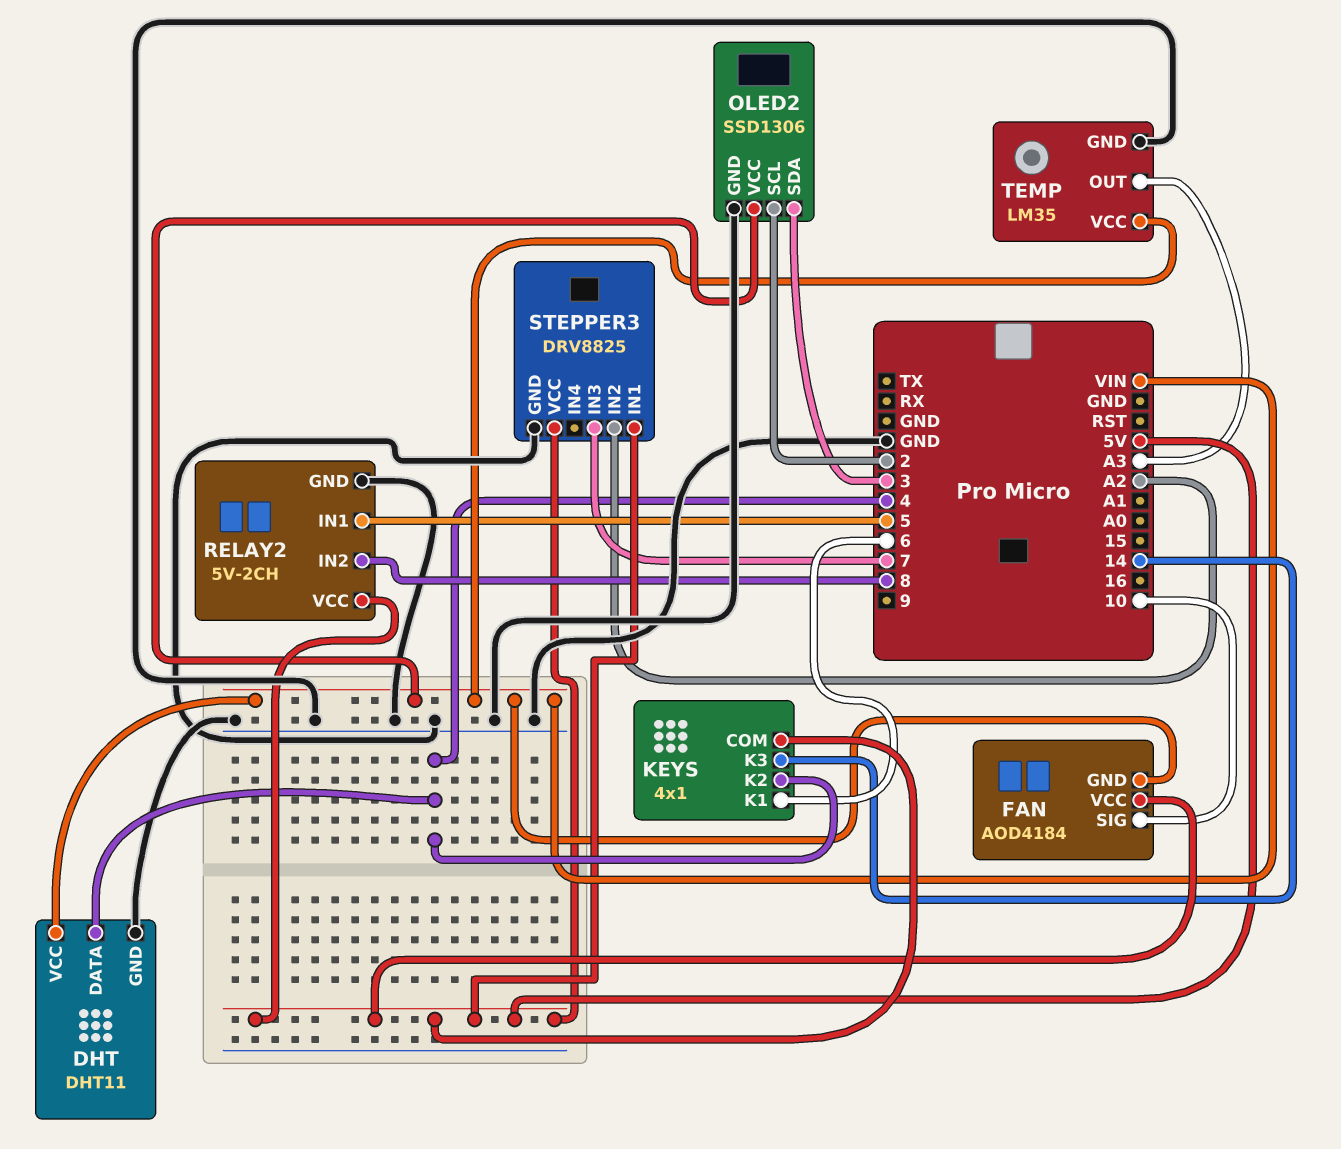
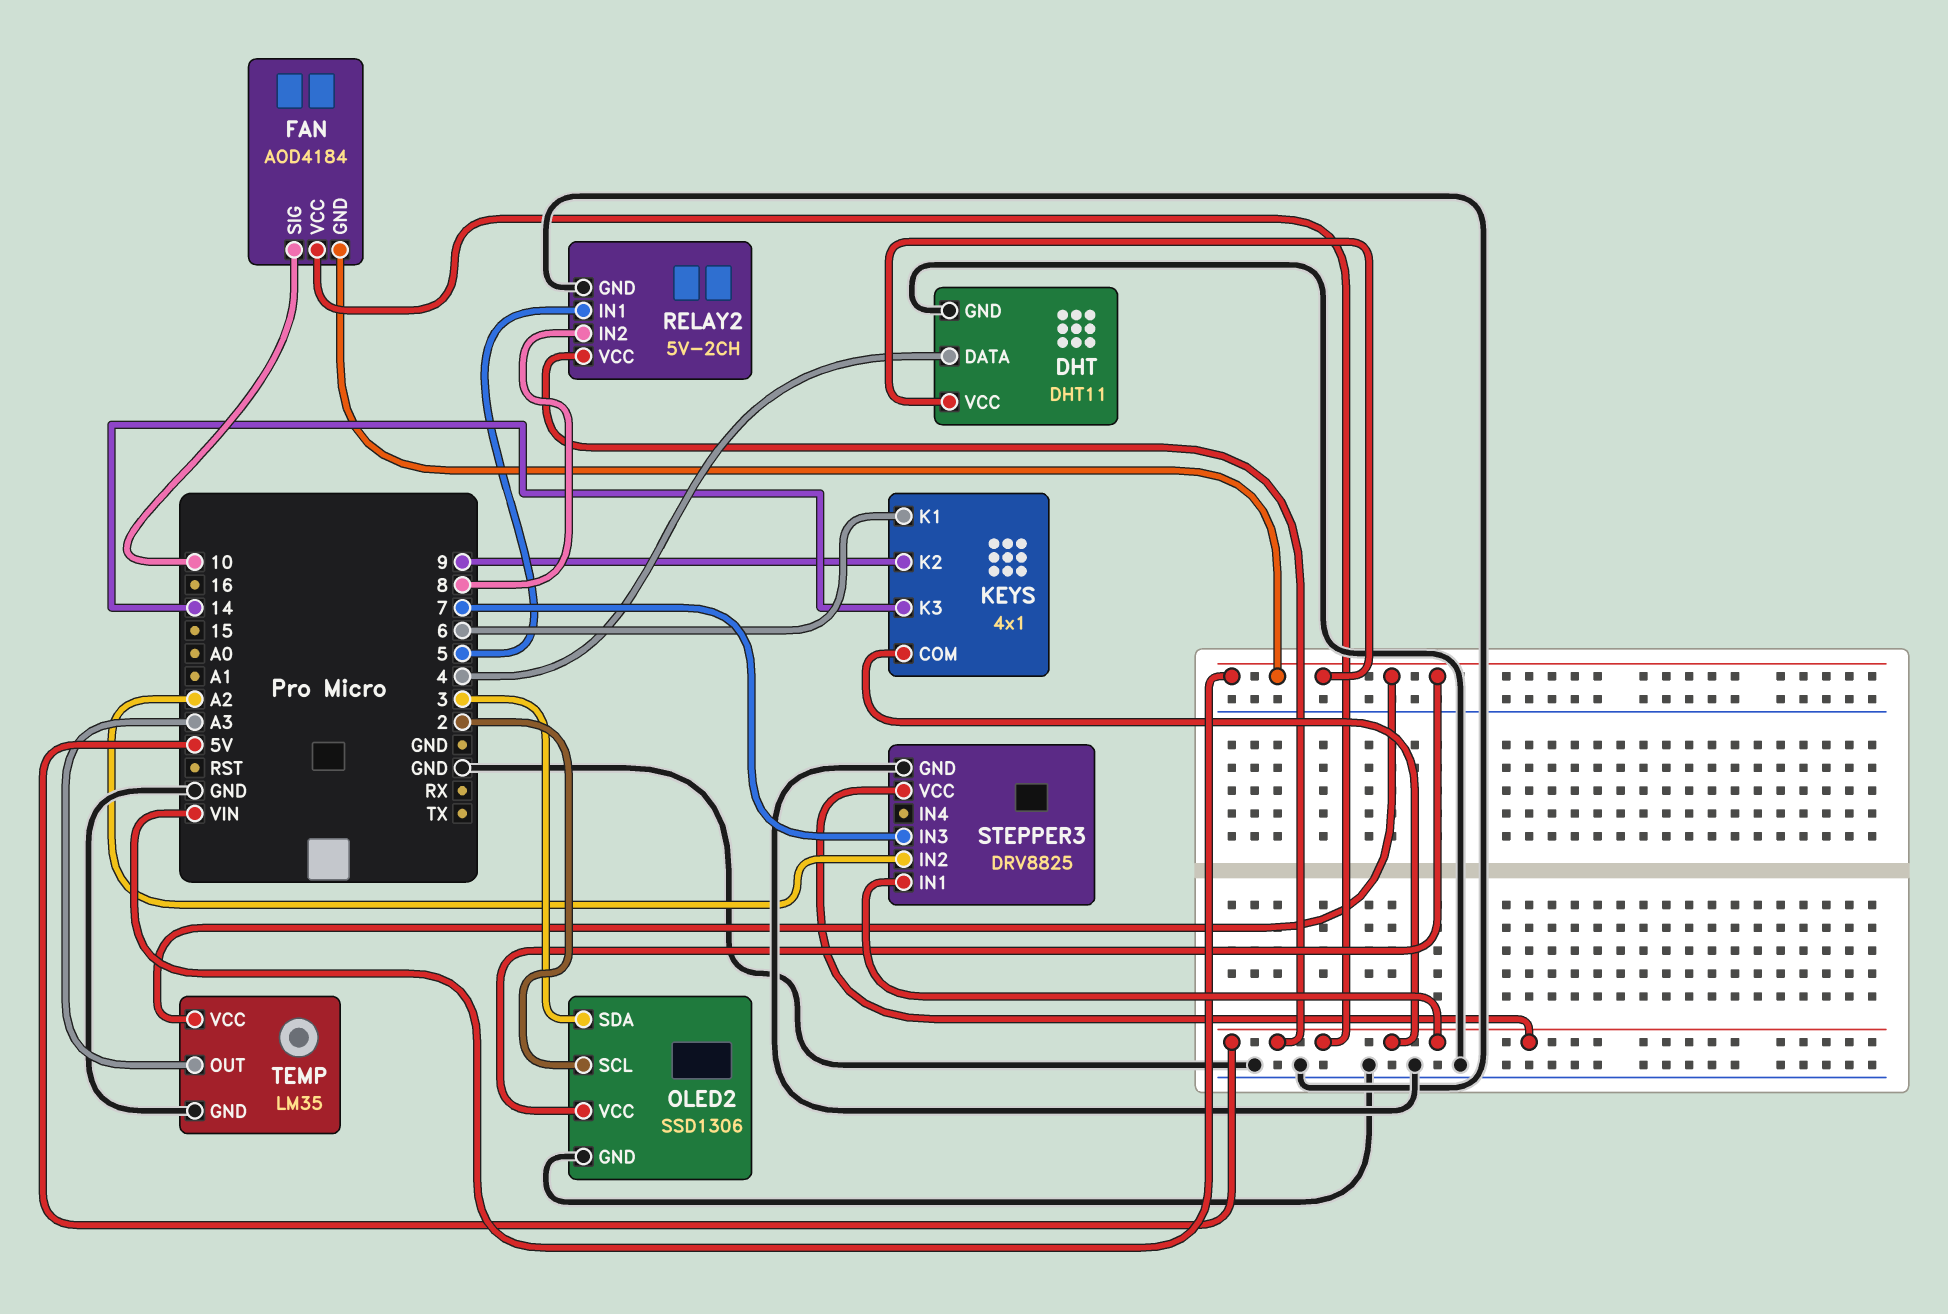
KEYS pin K2: 4 -> 9

